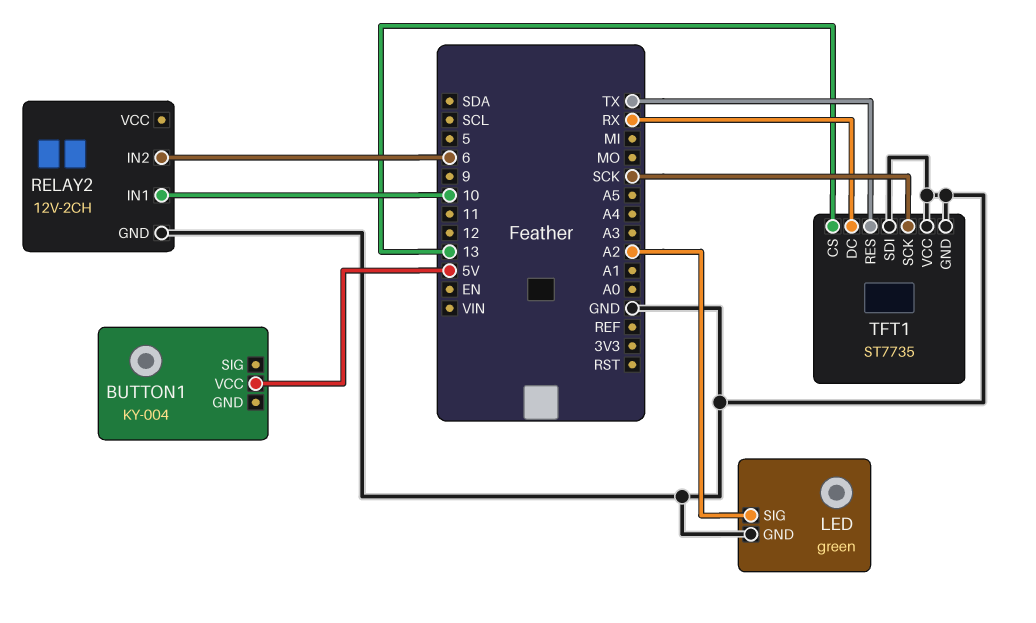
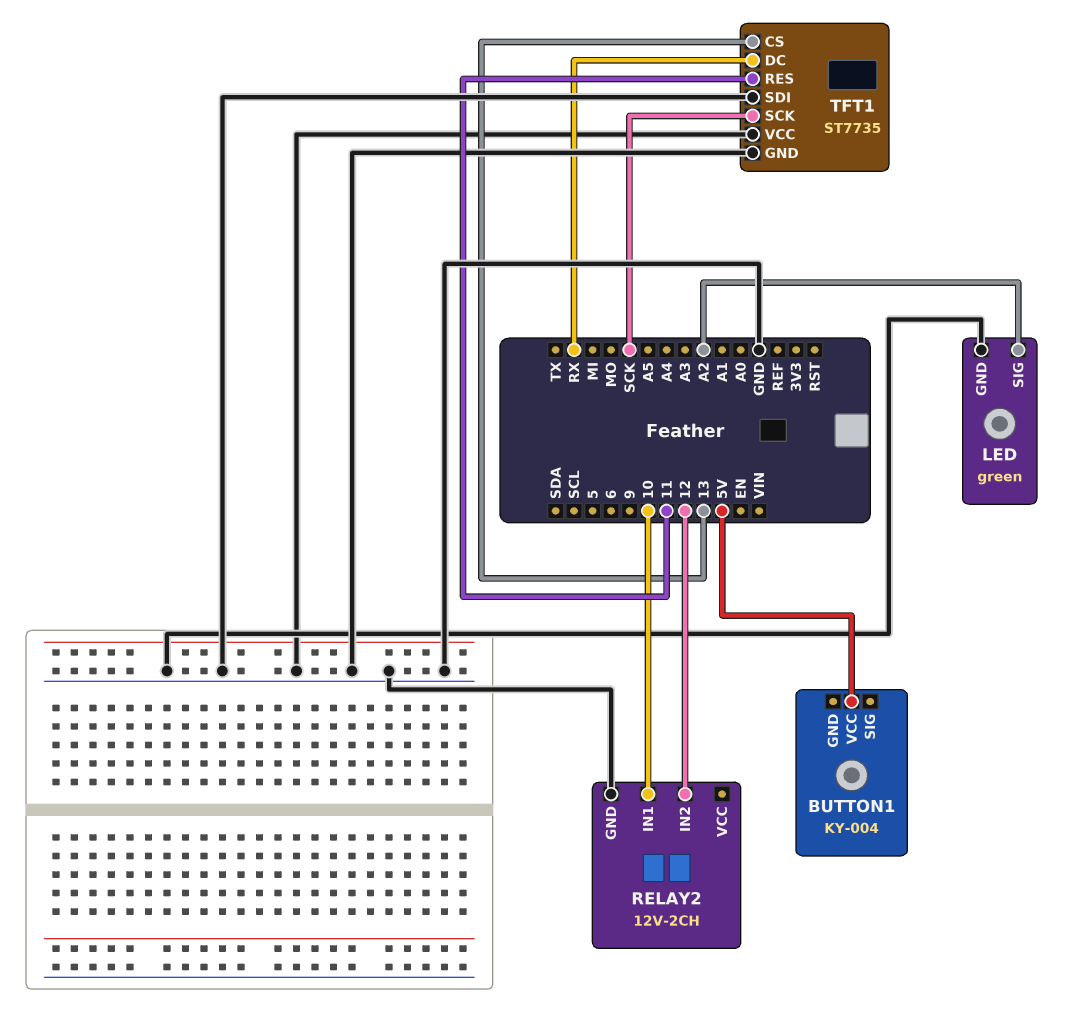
RELAY2 pin IN2: 6 -> 12
TFT1 pin RES: TX -> 11

